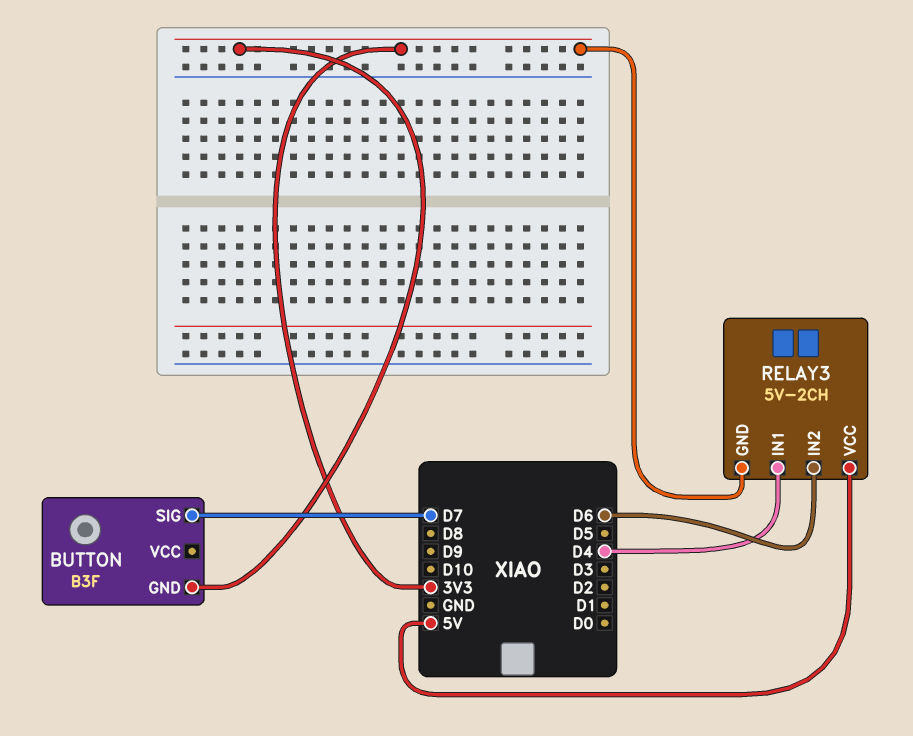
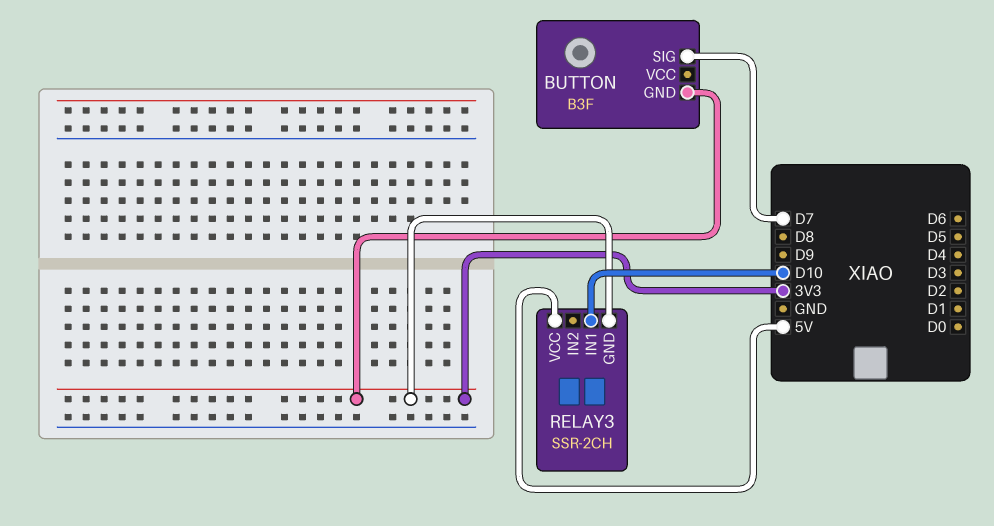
RELAY3: 5V-2CH -> SSR-2CH
RELAY3 pin IN1: D4 -> D10
RELAY3 pin IN2: D6 -> none

